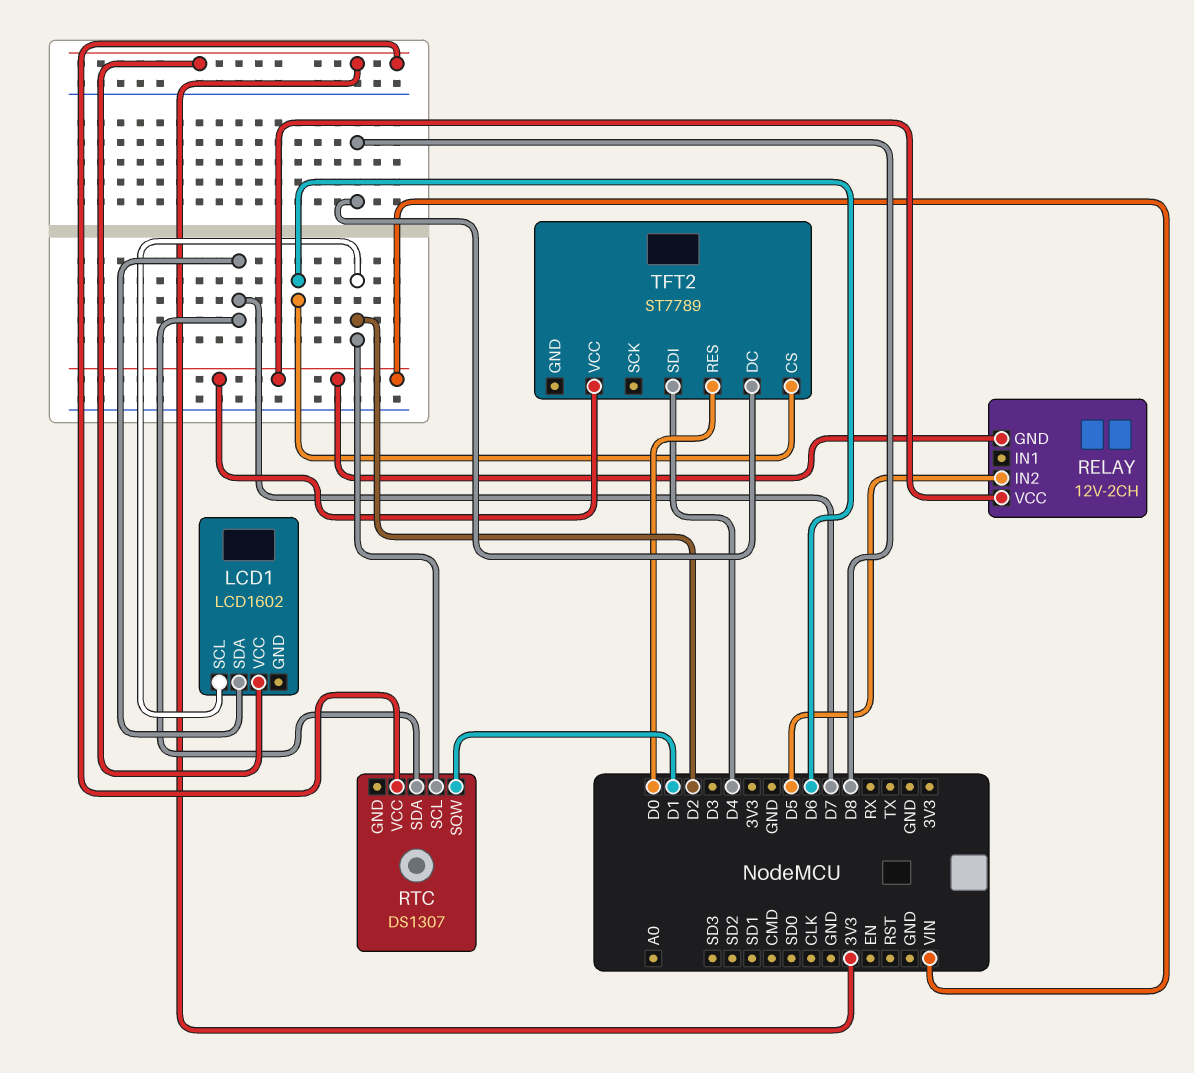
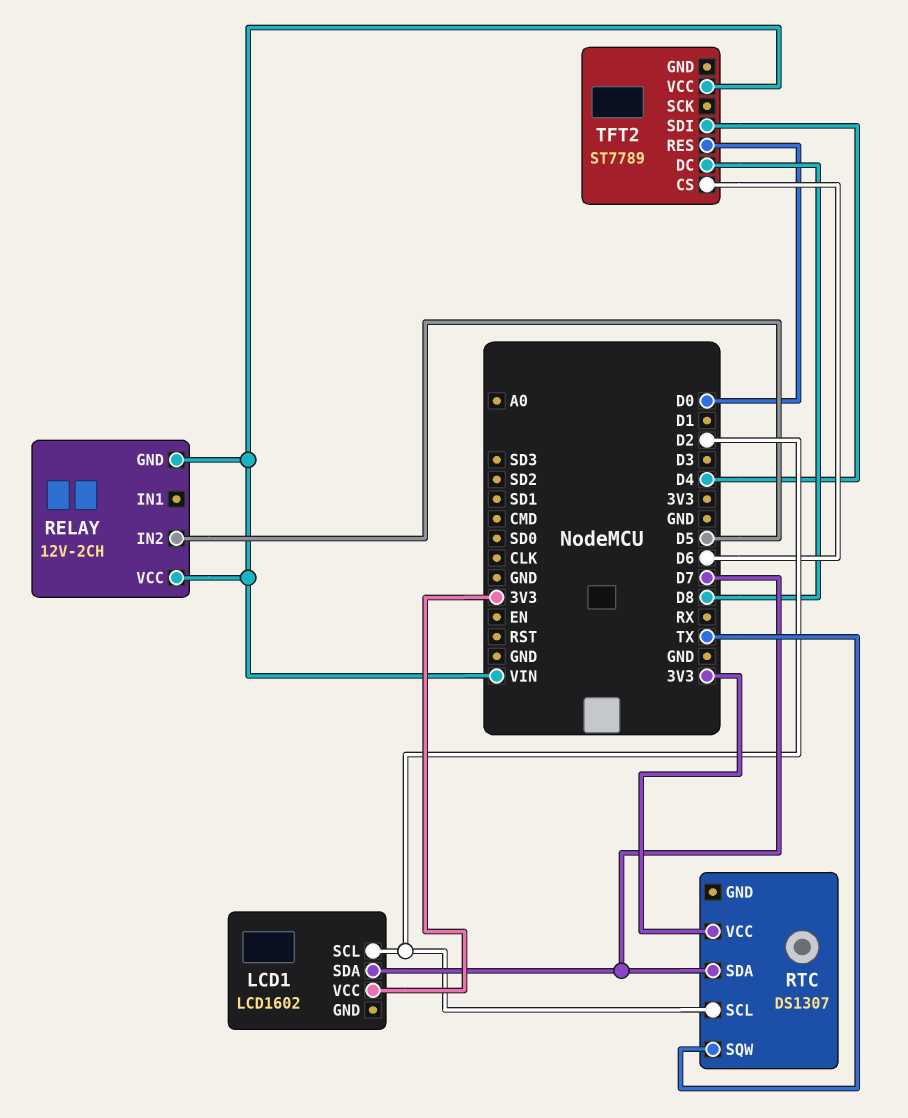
RTC pin SQW: D1 -> TX

